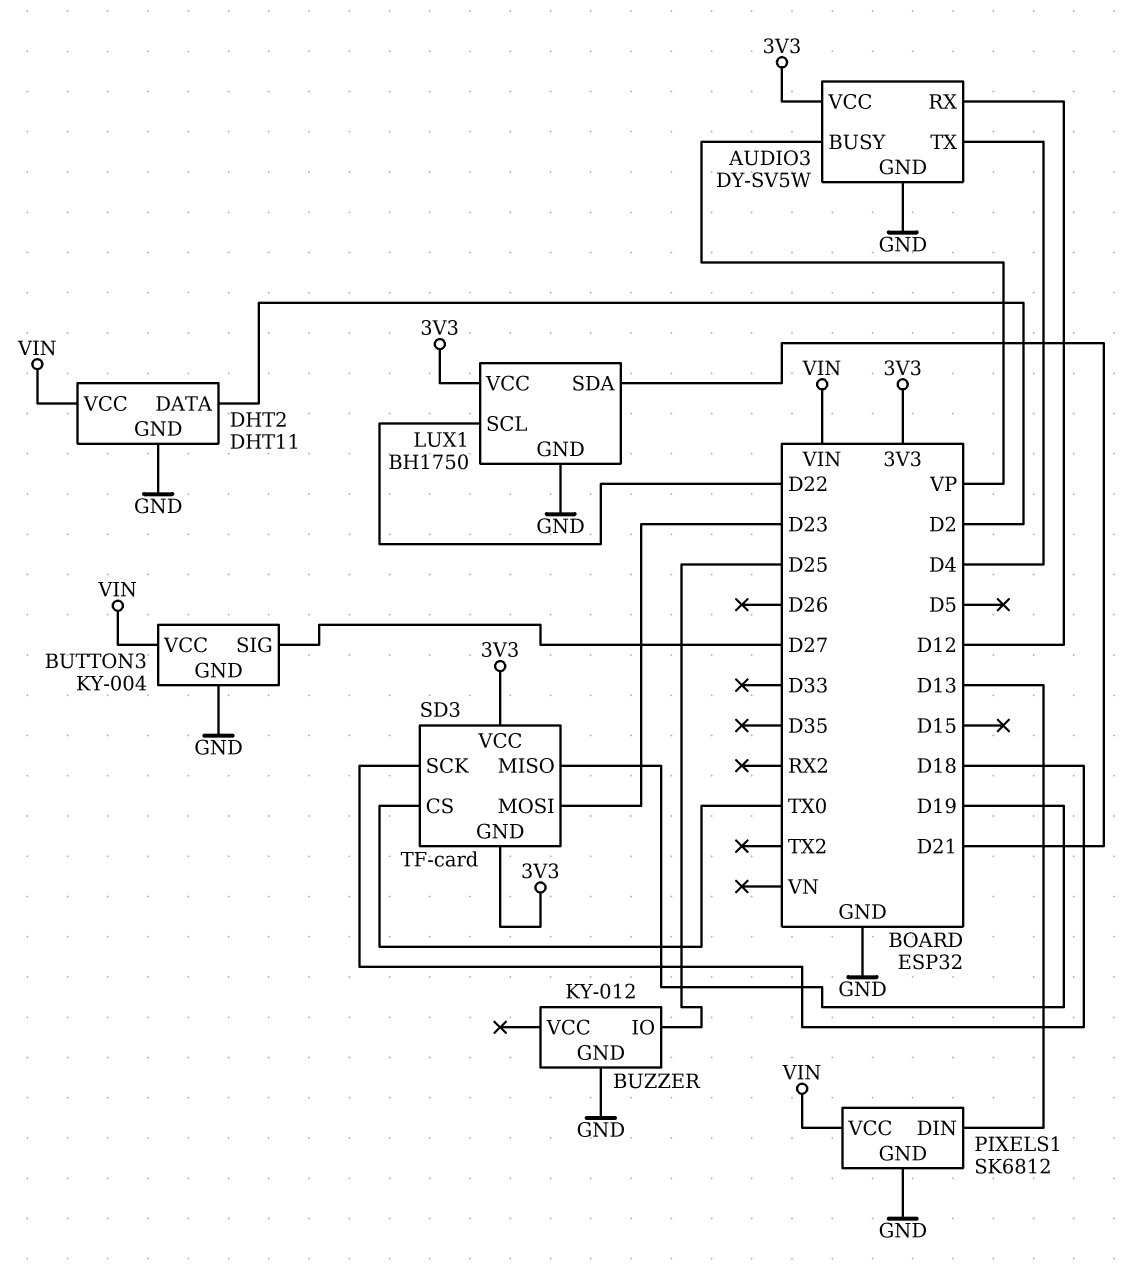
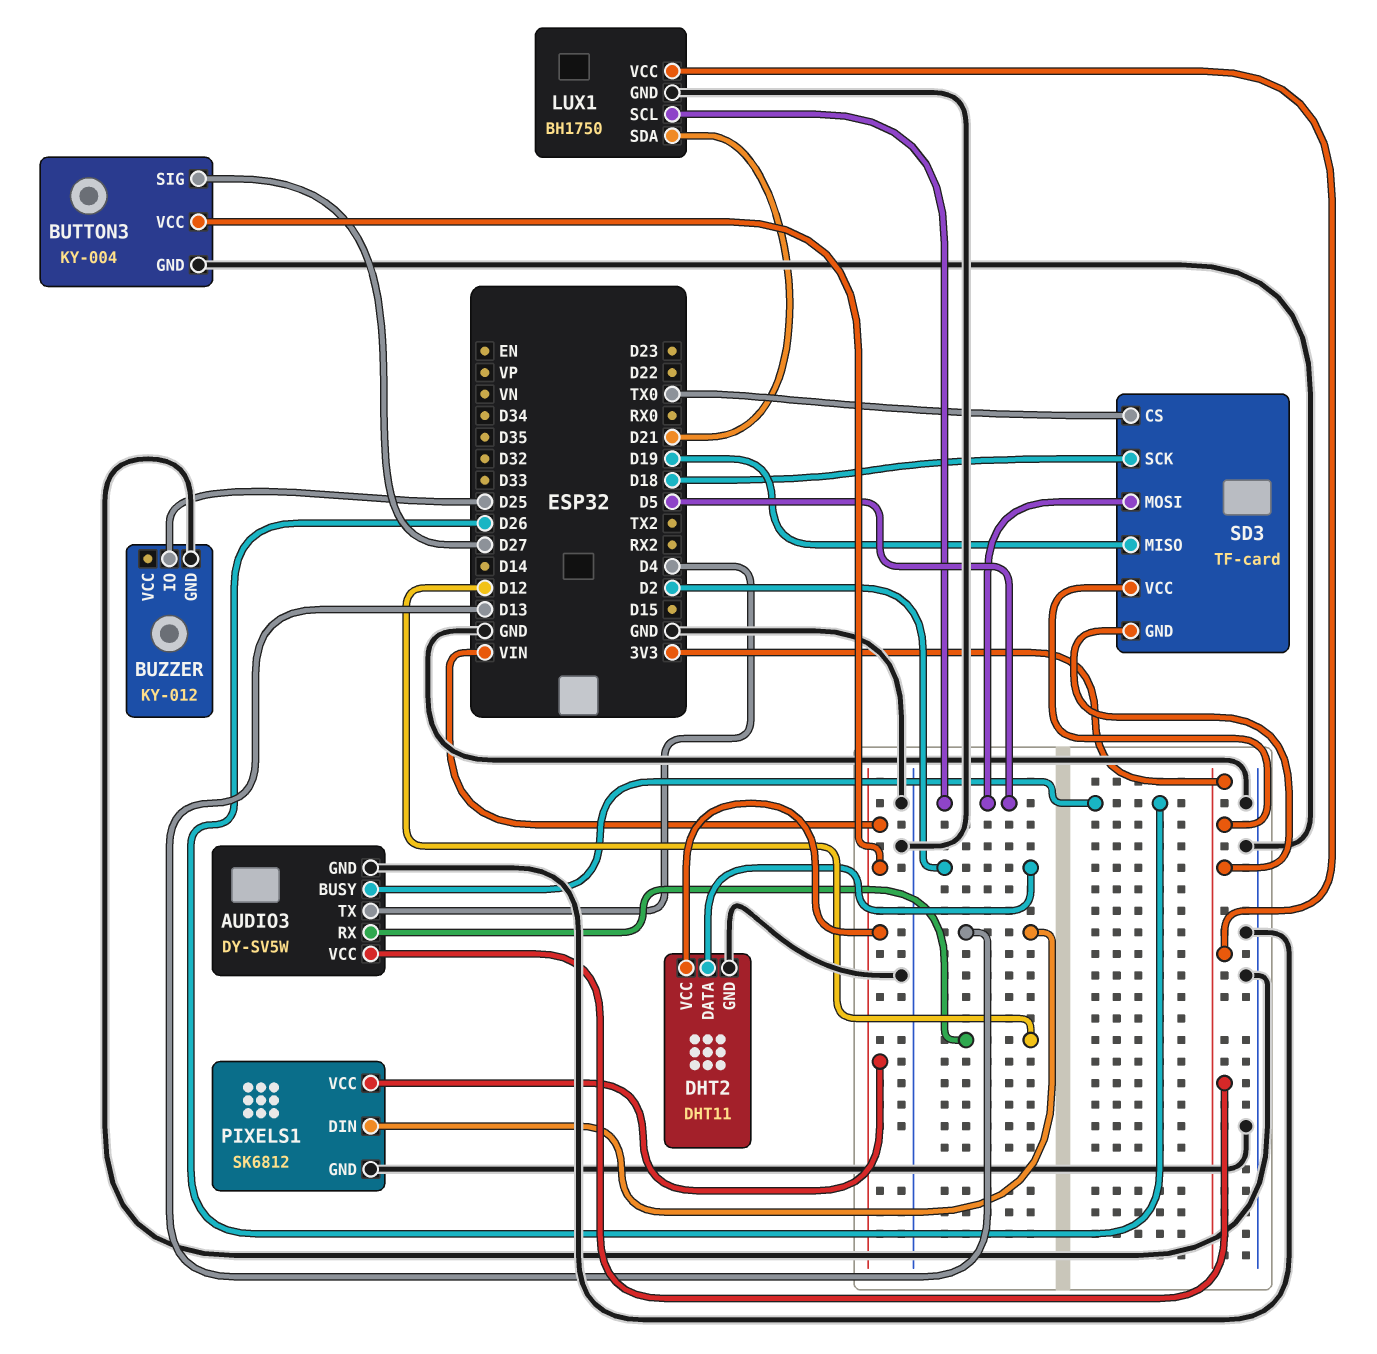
AUDIO3 pin BUSY: VP -> D26
LUX1 pin SCL: D22 -> D5
SD3 pin MOSI: D23 -> D5

